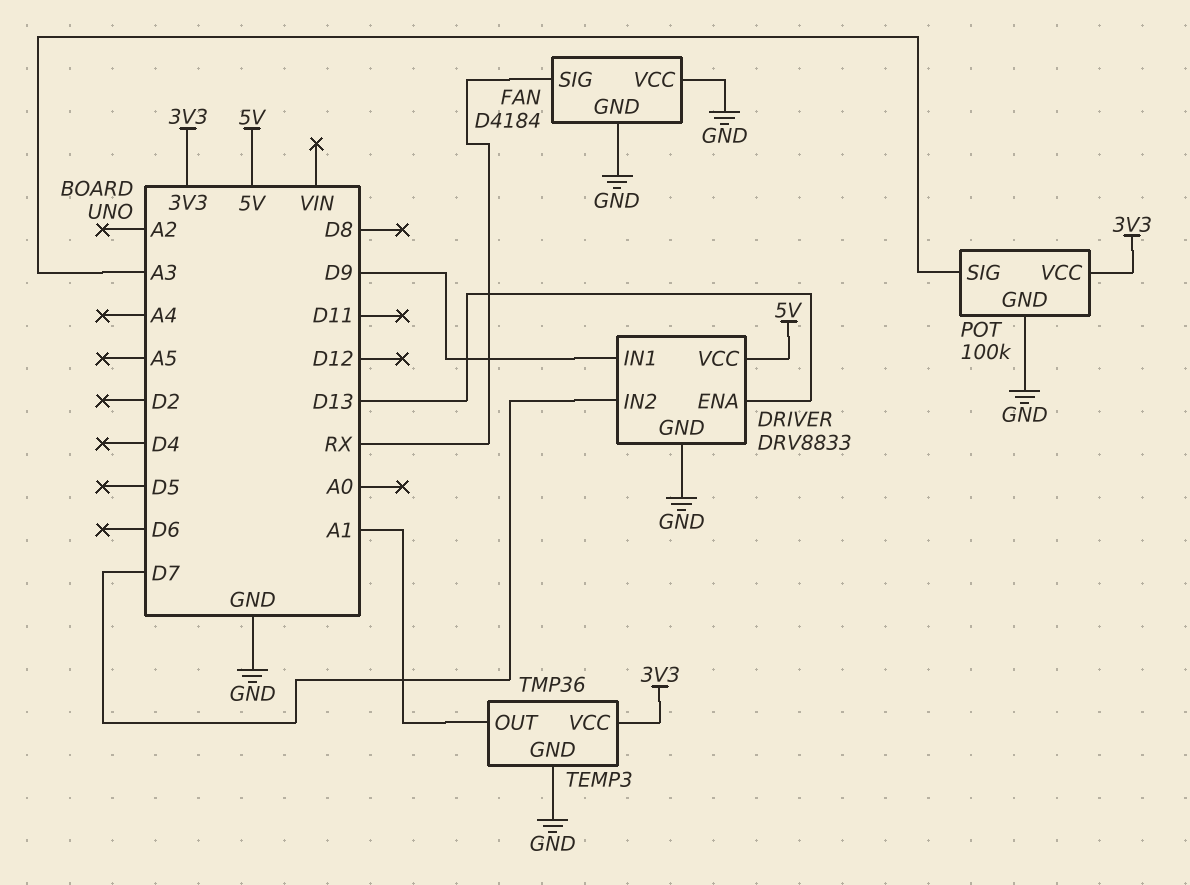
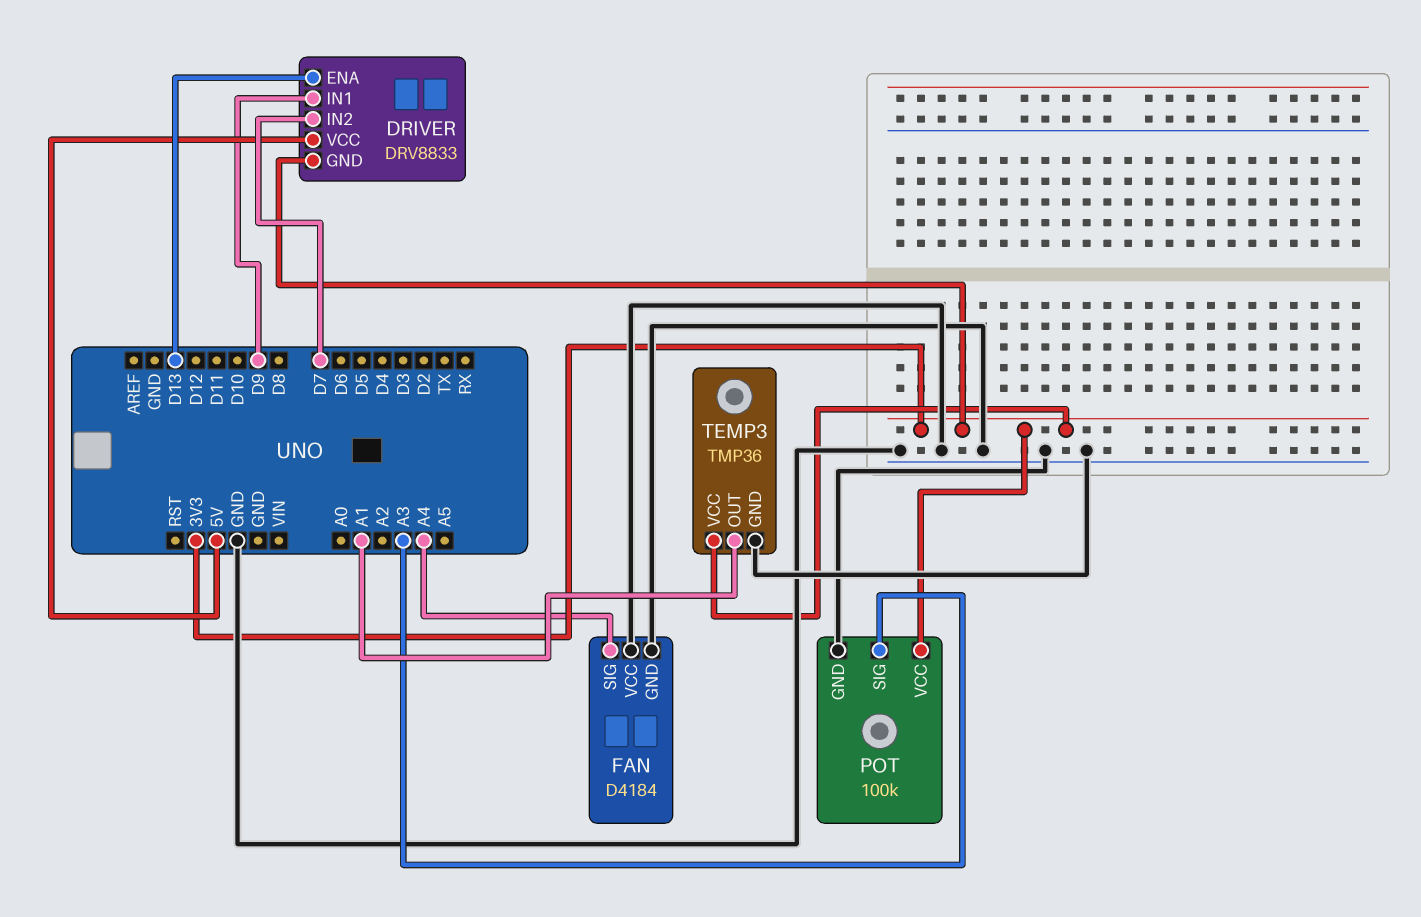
DRIVER pin GND: GND -> 3V3
FAN pin SIG: RX -> A4

